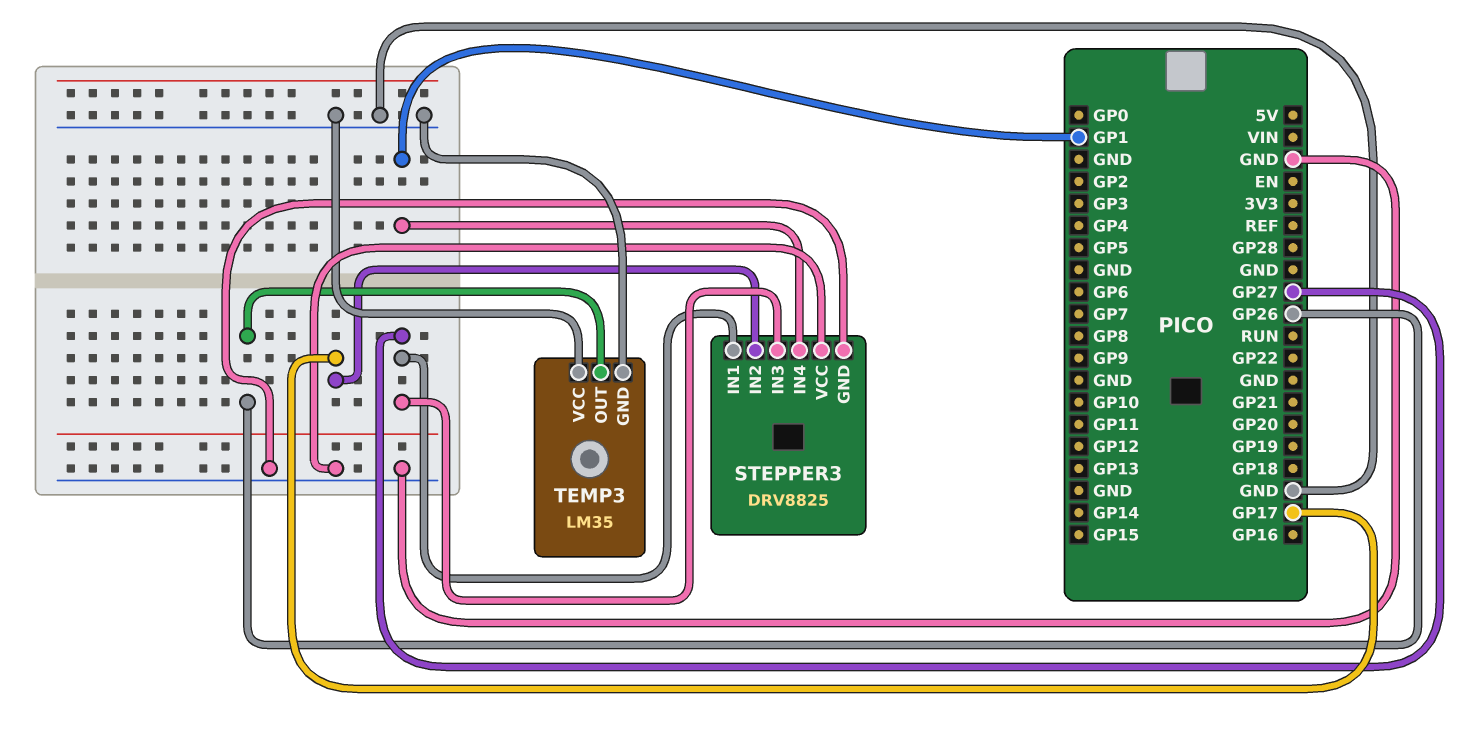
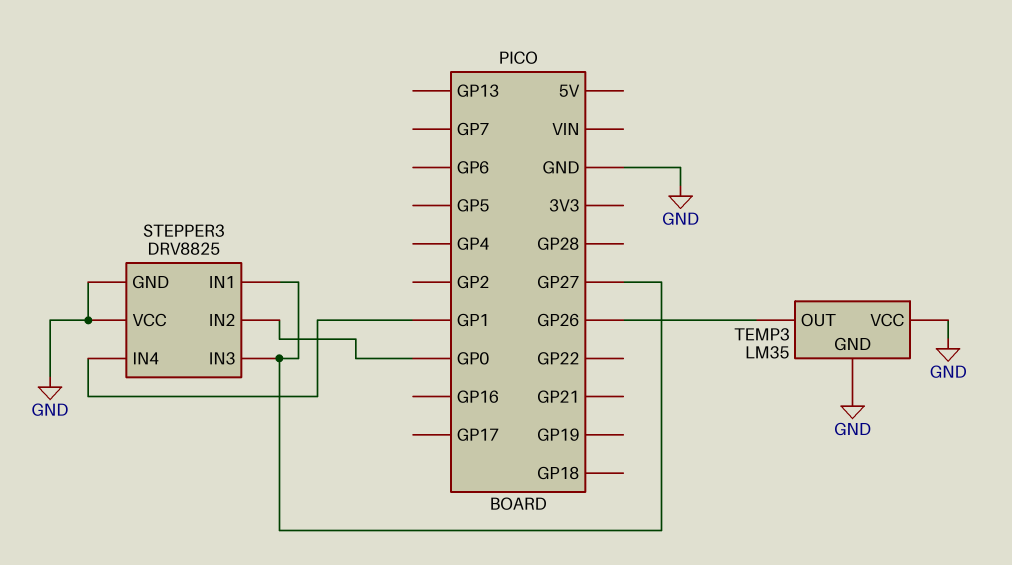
STEPPER3 pin IN2: GP17 -> GP0

